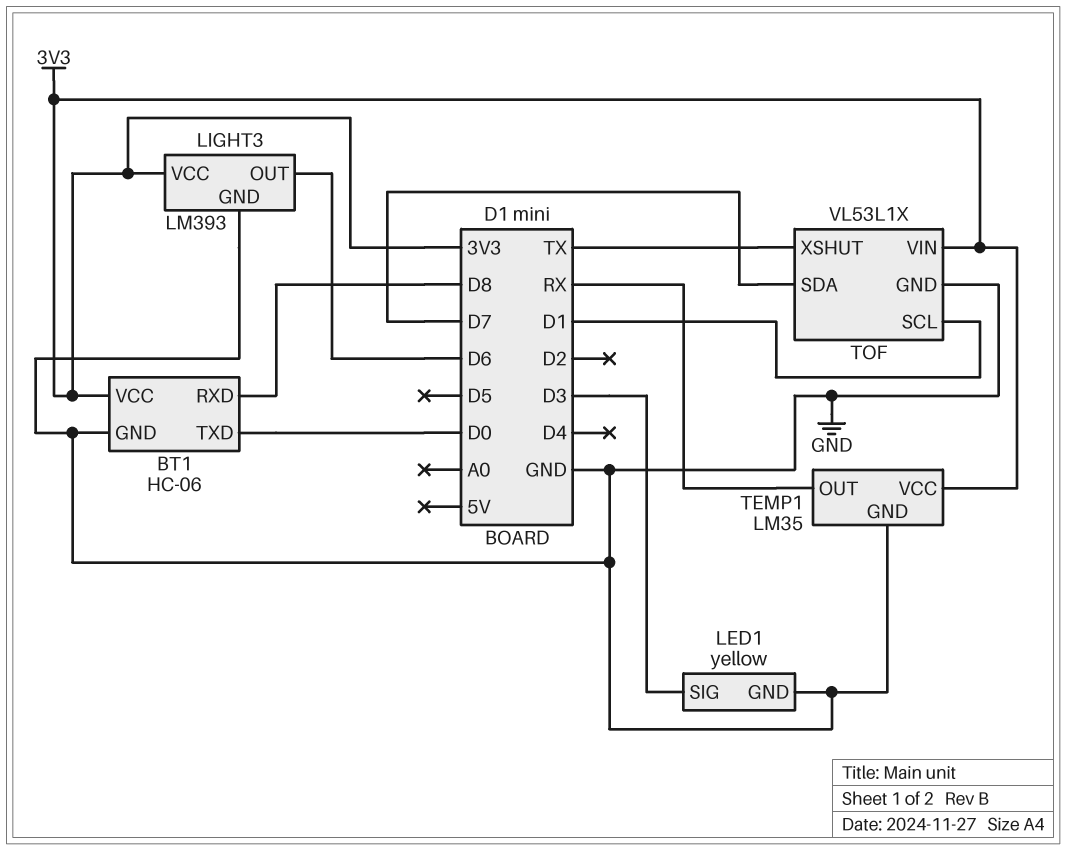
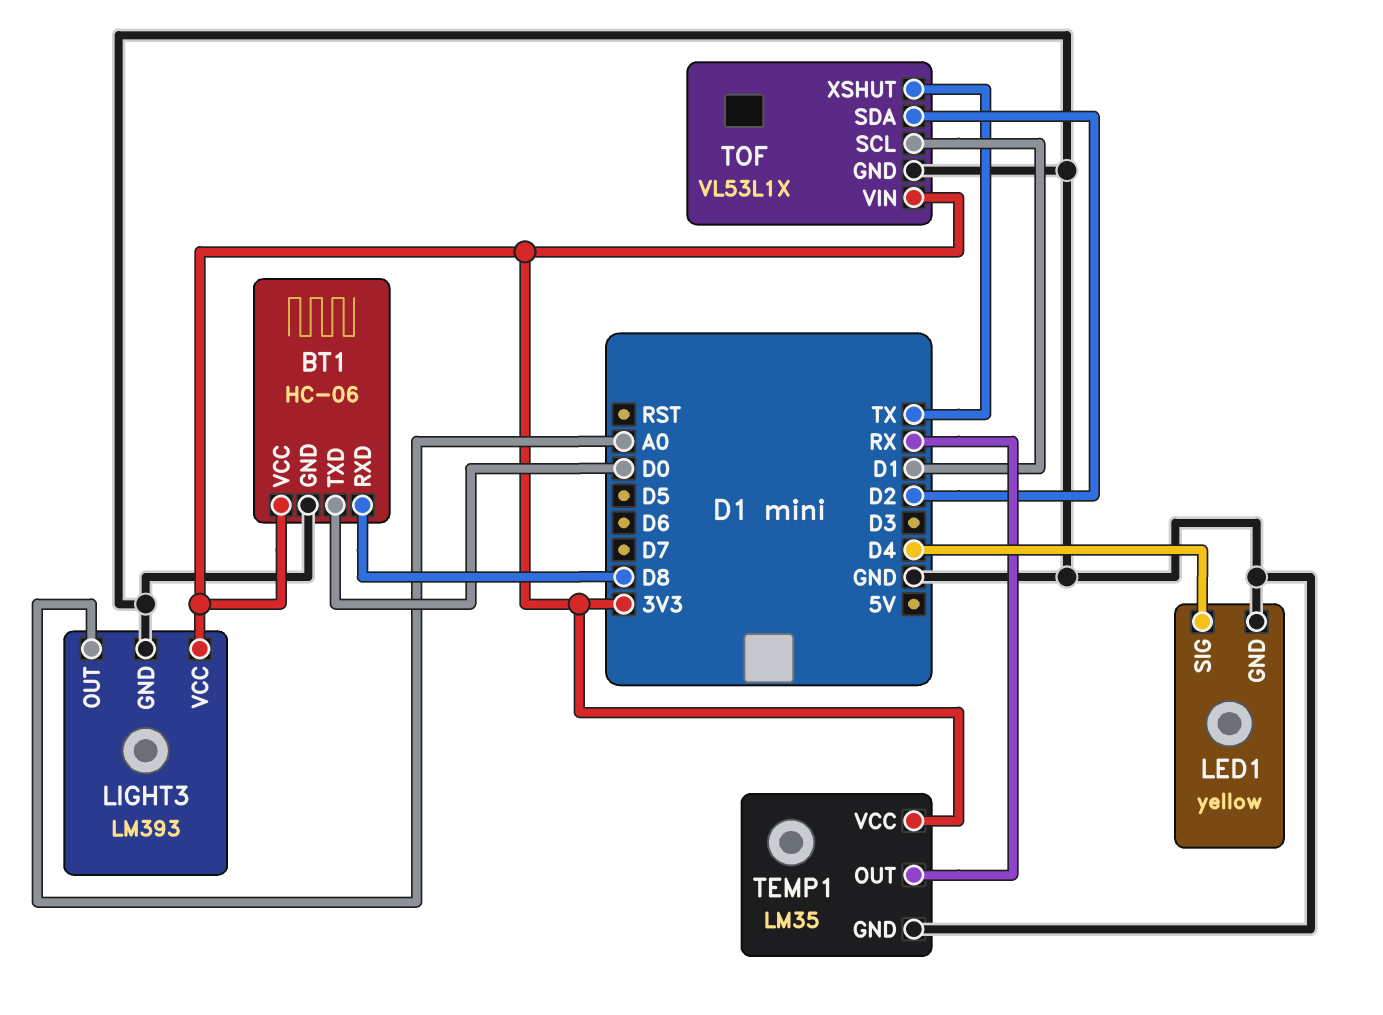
LED1 pin SIG: D3 -> D4
LIGHT3 pin OUT: D6 -> A0
TOF pin SDA: D7 -> D2

